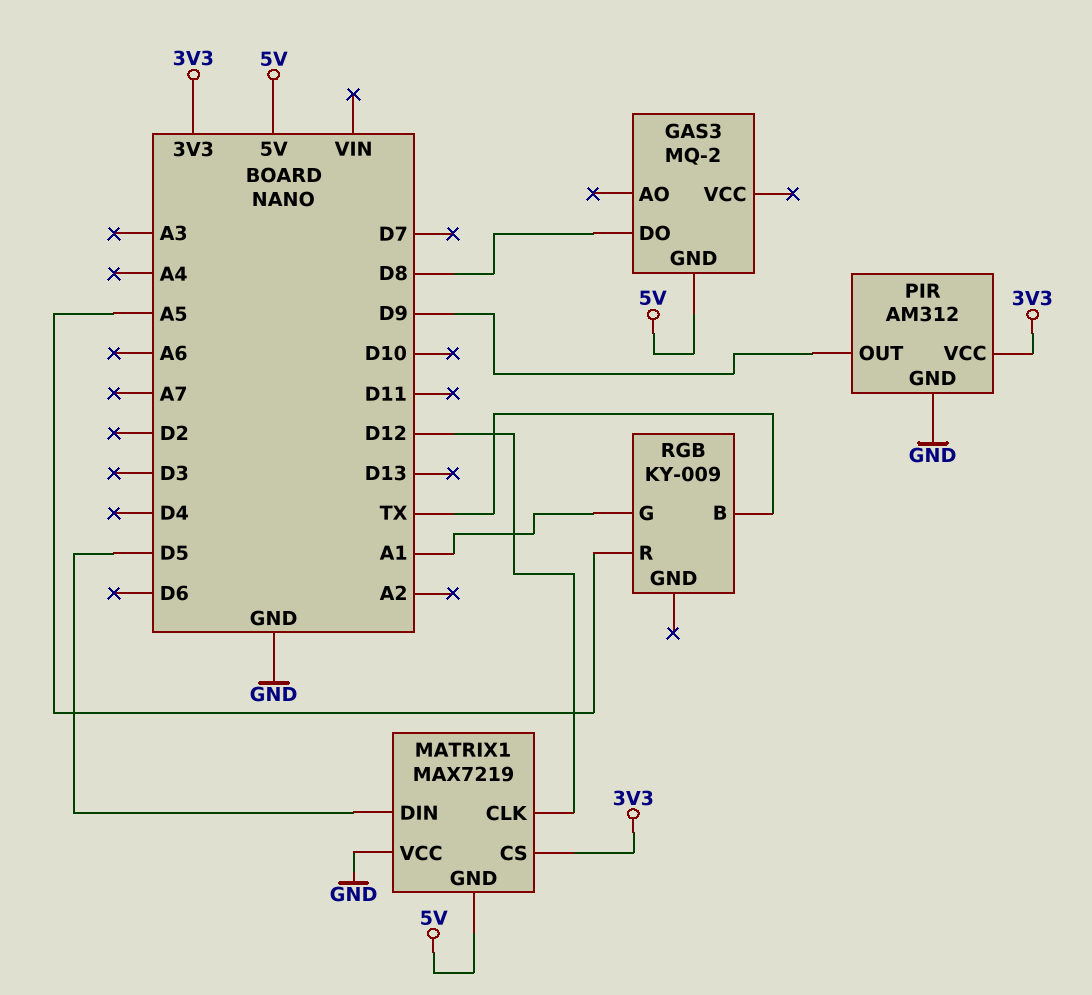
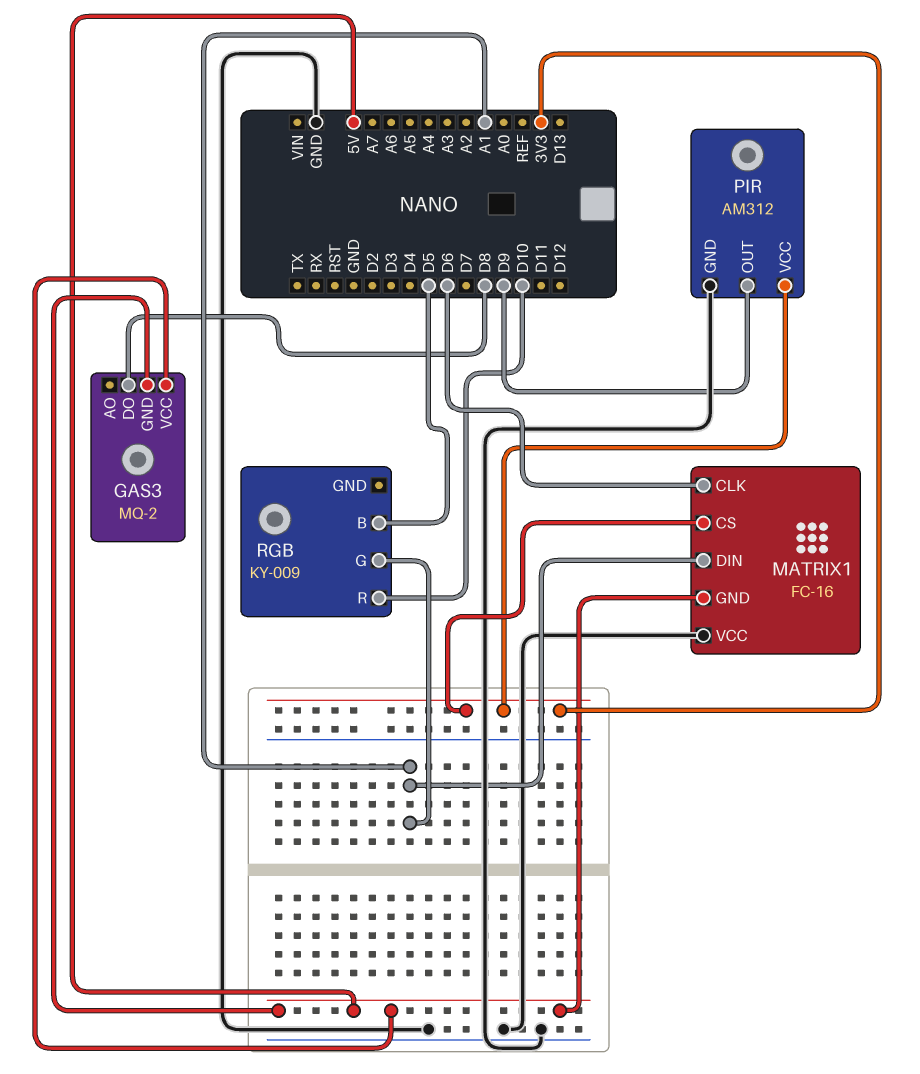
GAS3 pin VCC: none -> 5V
MATRIX1: MAX7219 -> FC-16
MATRIX1 pin CLK: D12 -> D6
MATRIX1 pin DIN: D5 -> A1
RGB pin B: TX -> D5
RGB pin R: A5 -> D10

